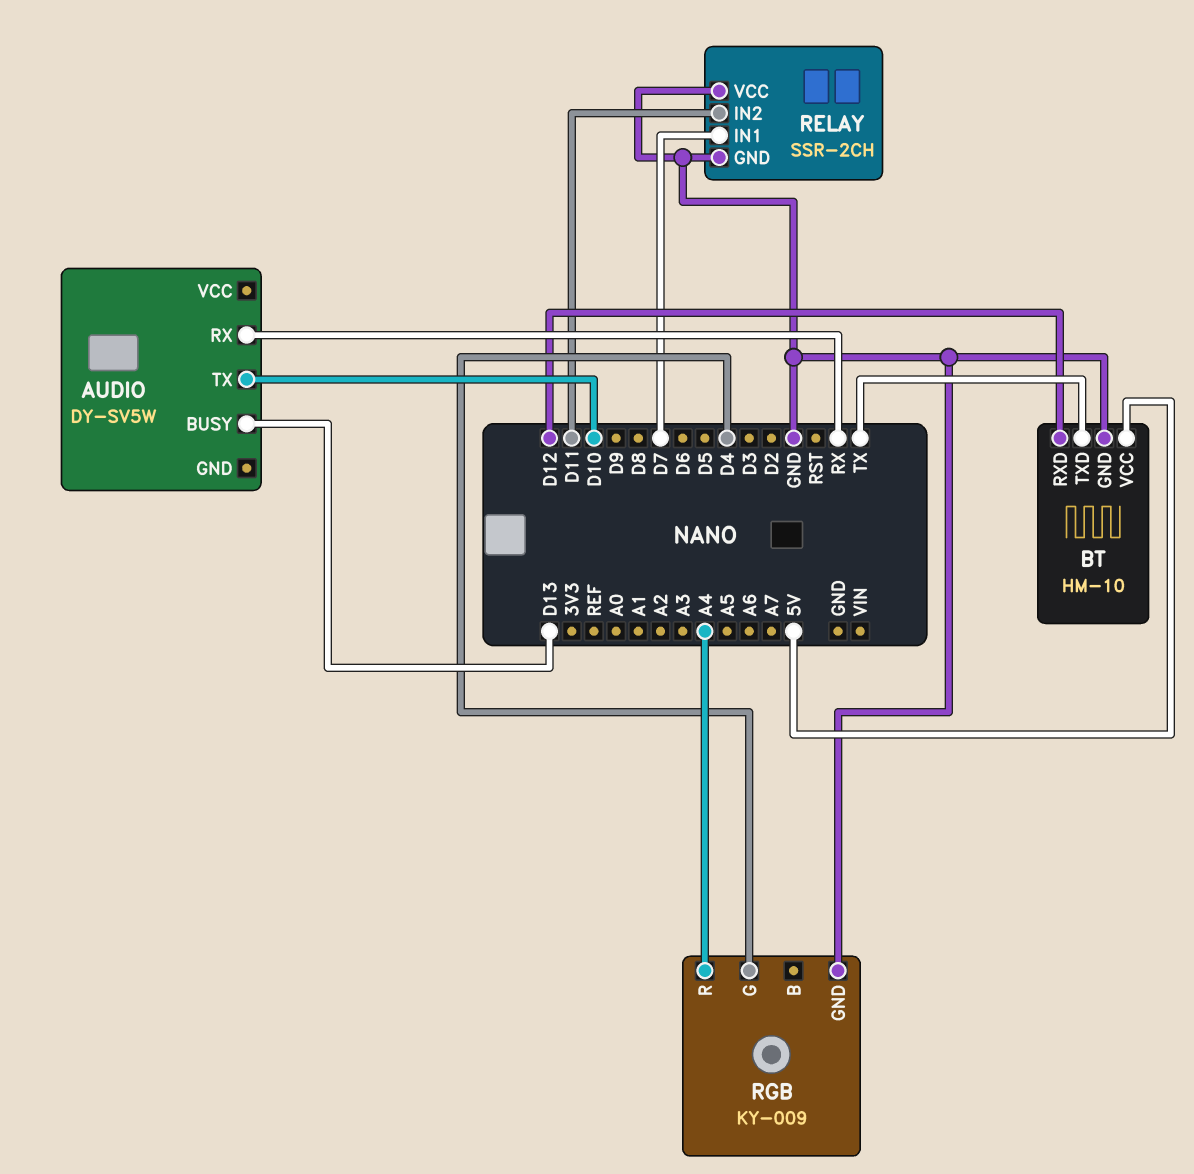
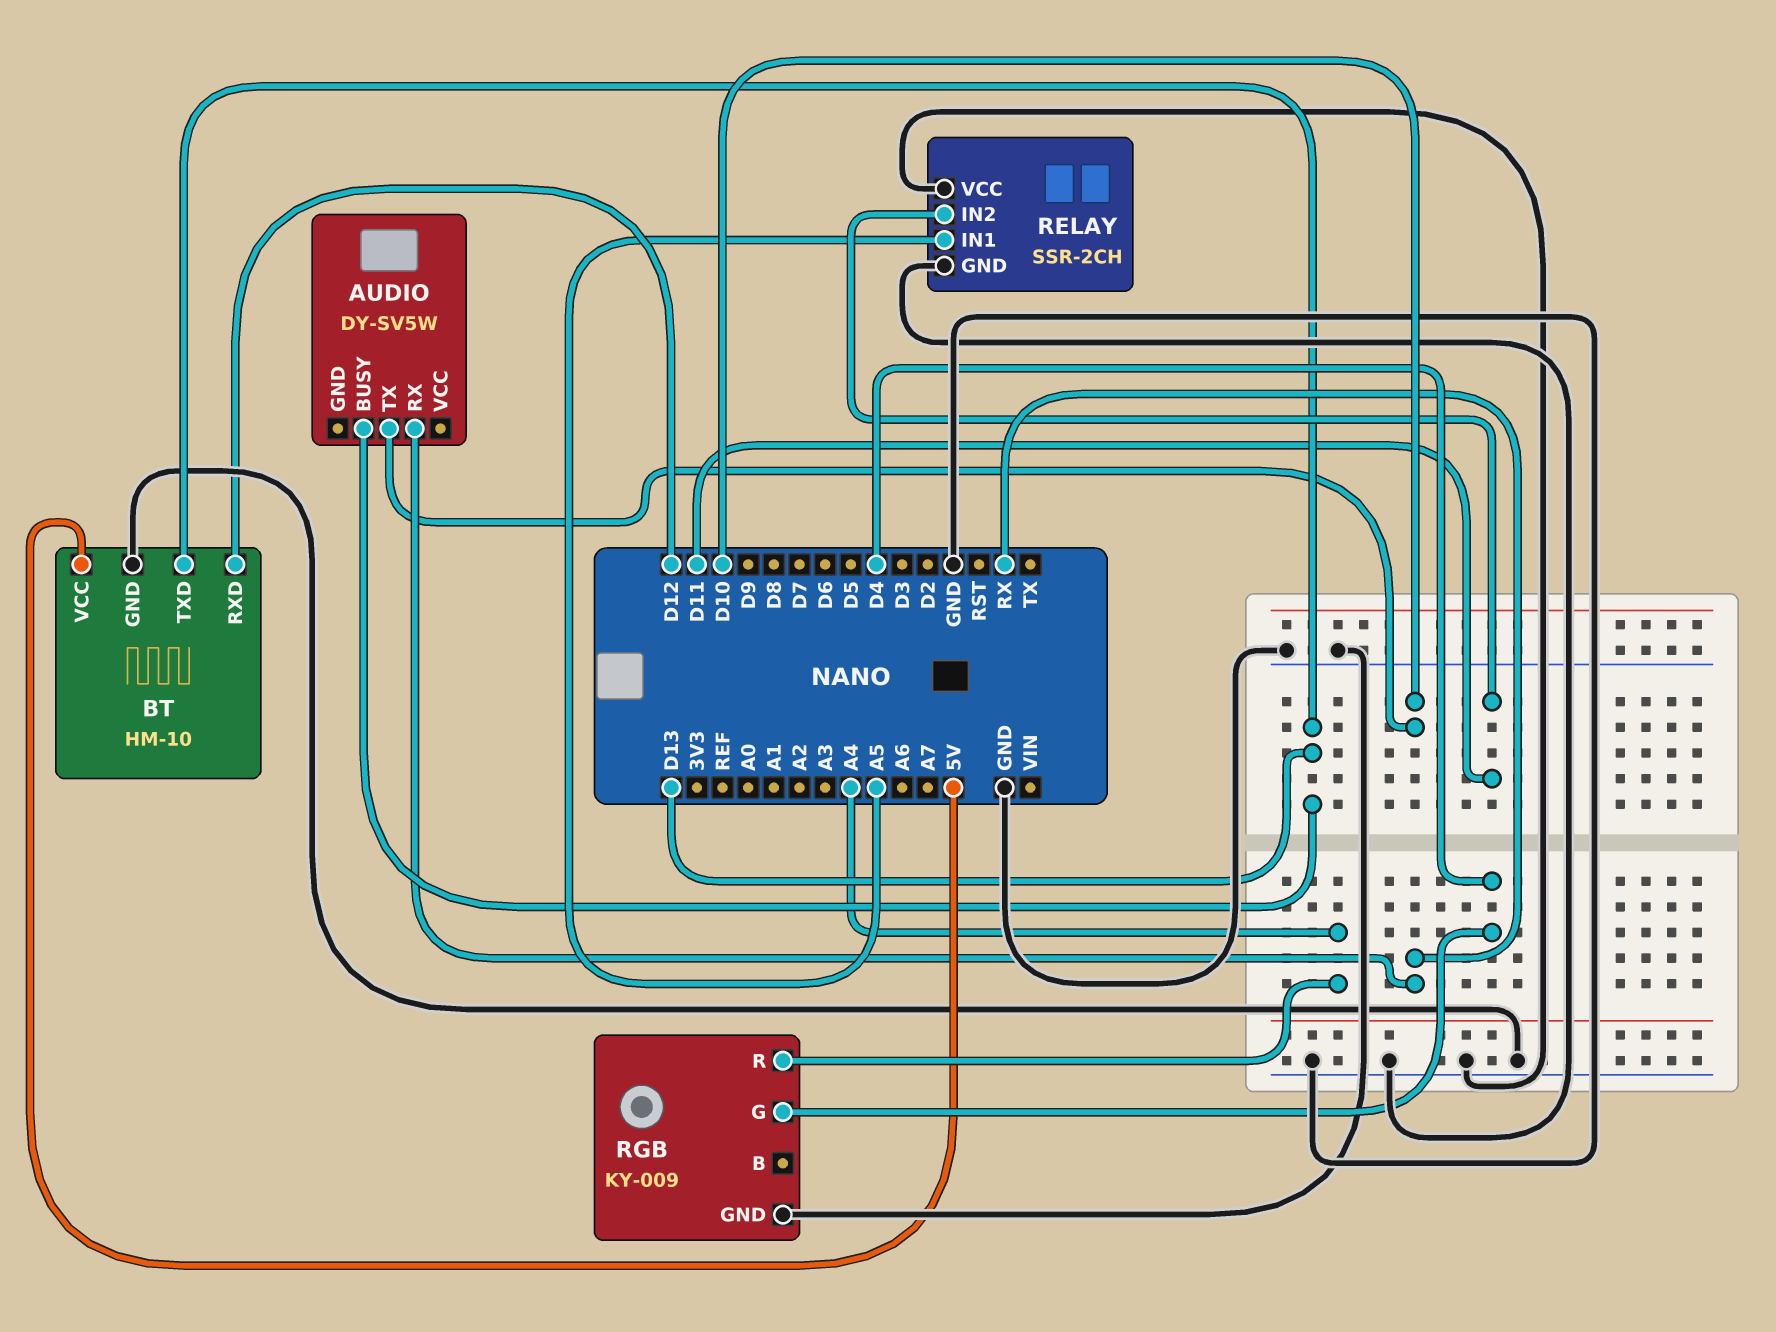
BT pin TXD: TX -> D13
RELAY pin IN1: D7 -> A5

